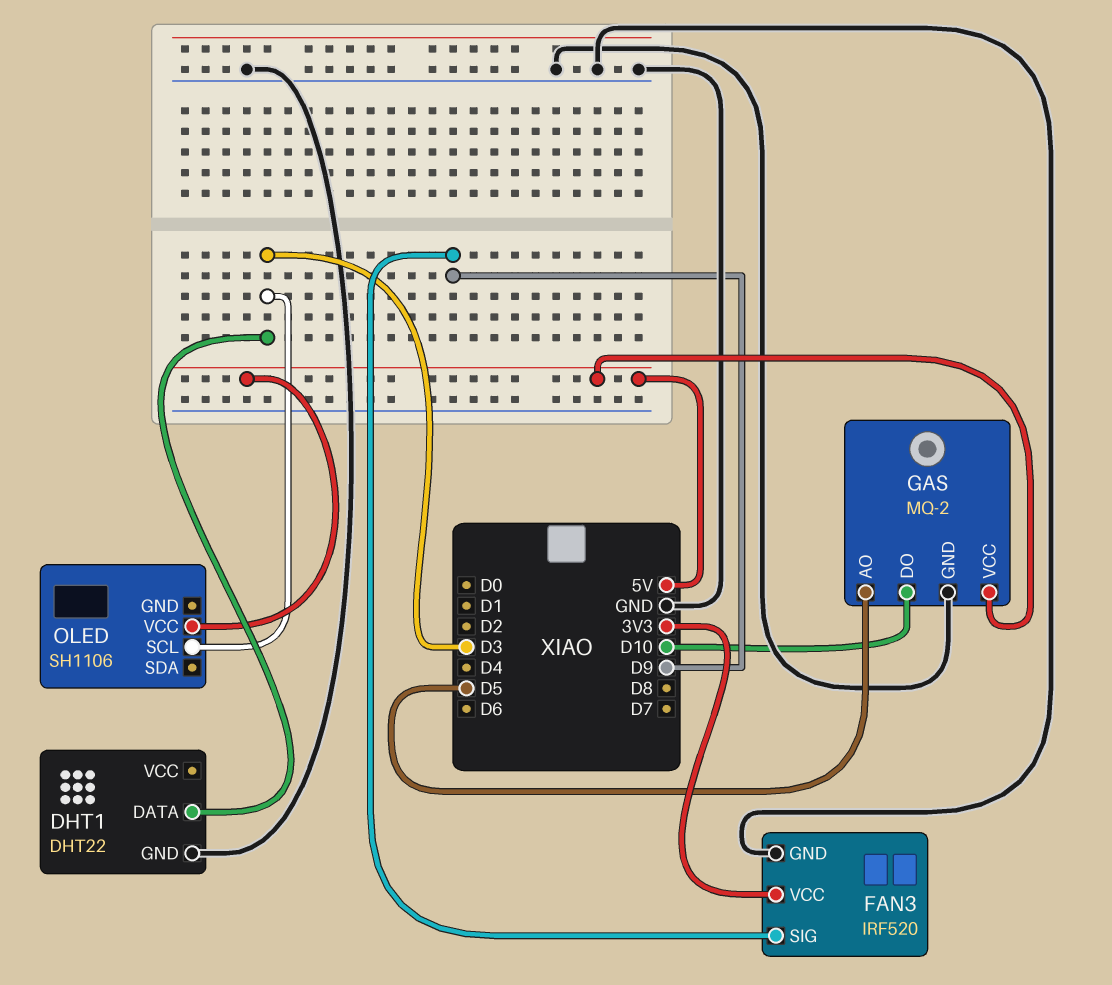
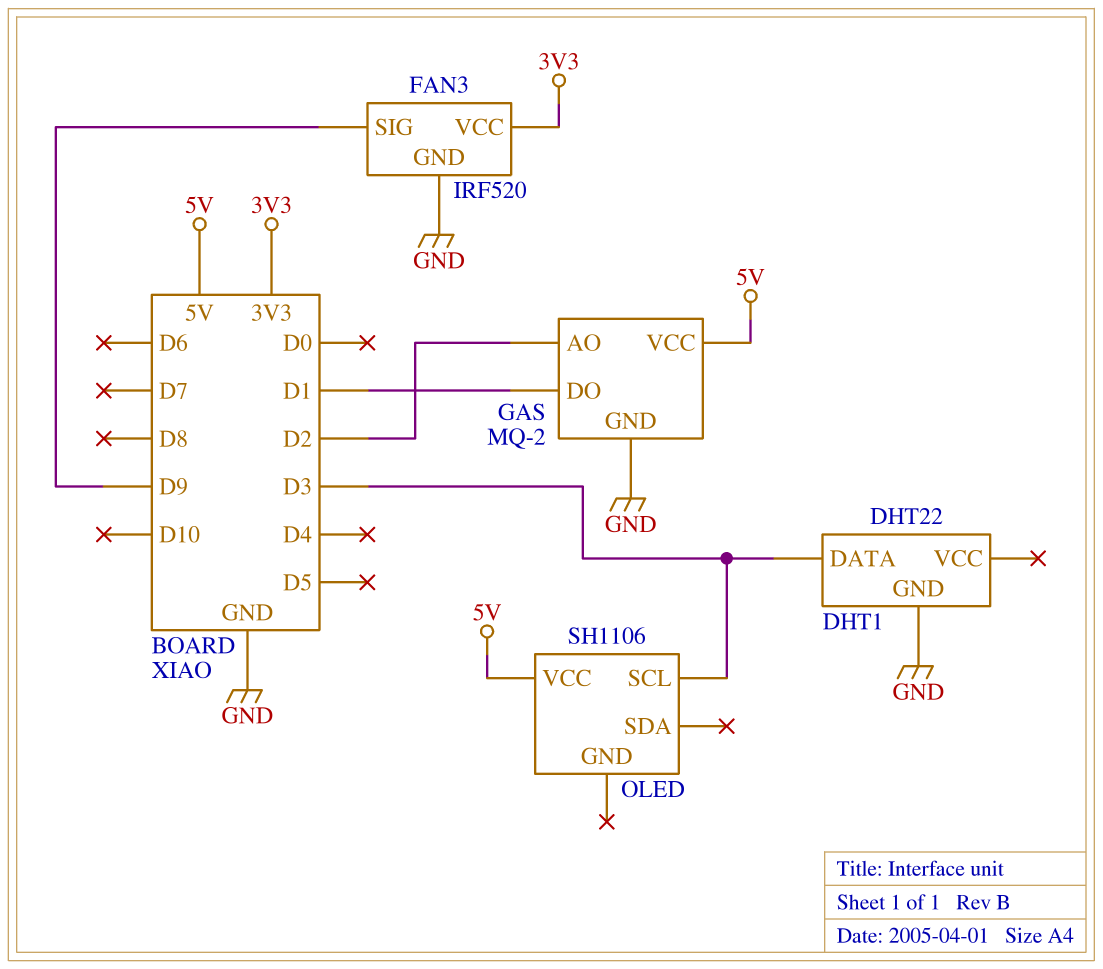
GAS pin AO: D5 -> D2
GAS pin DO: D10 -> D1

